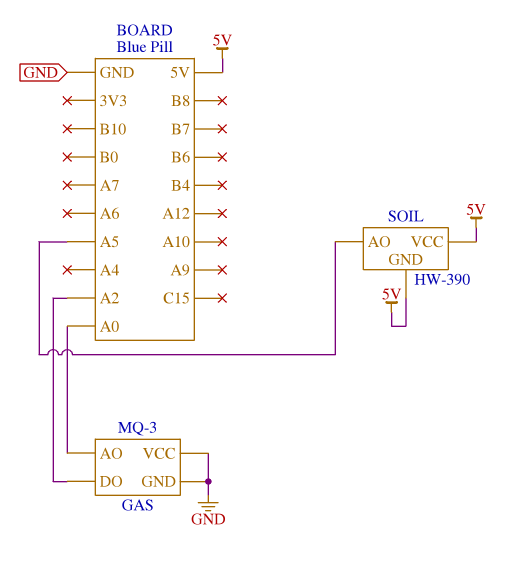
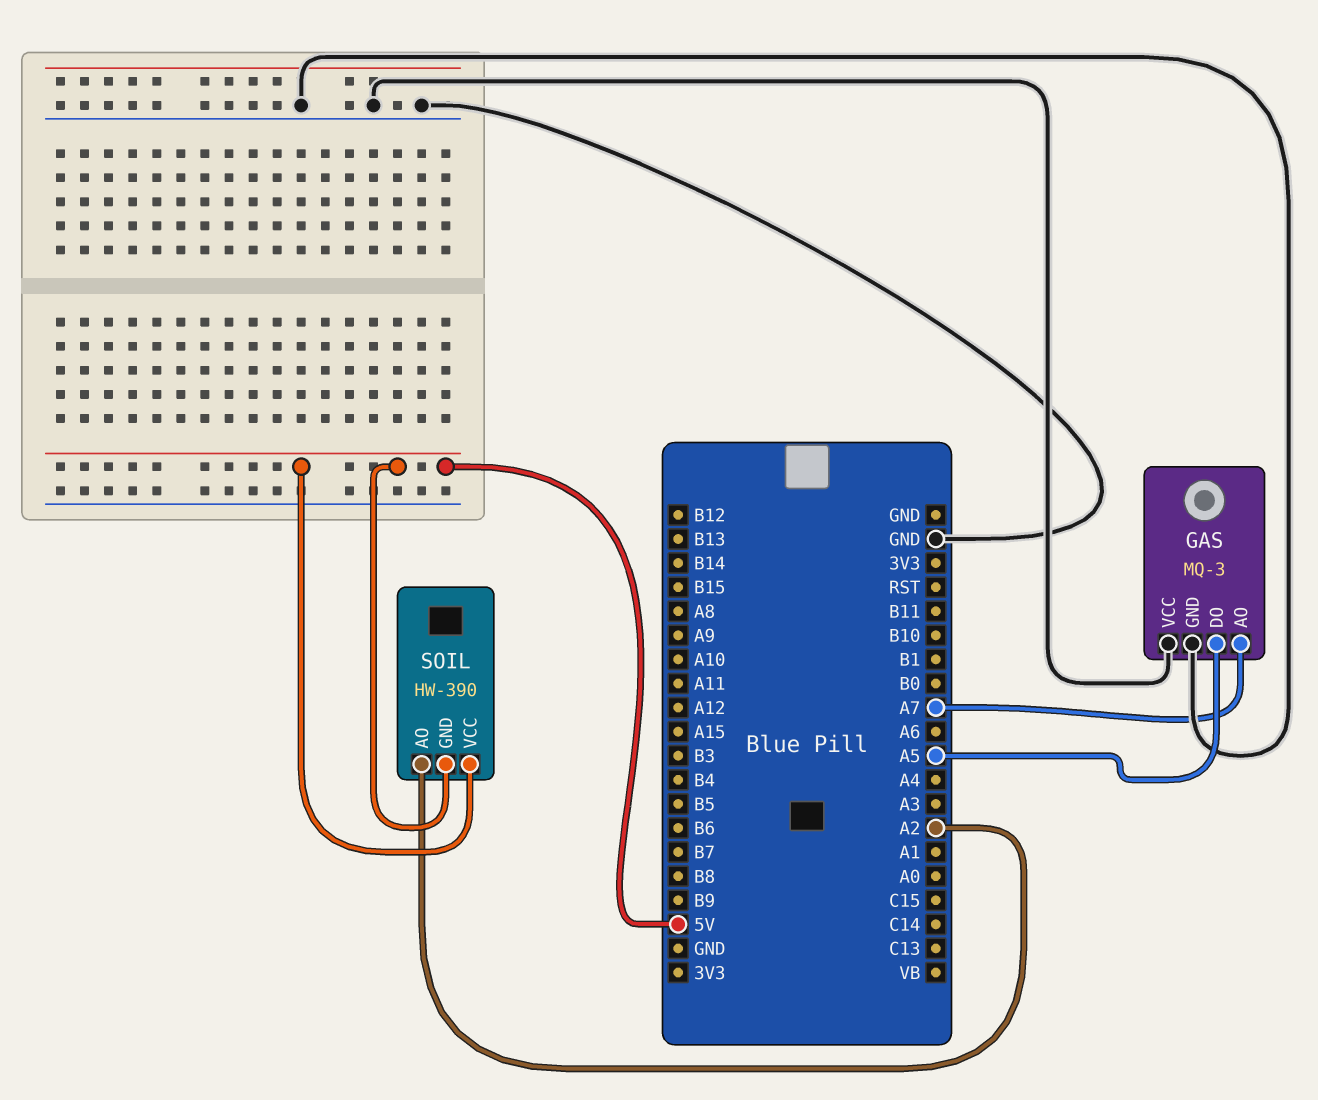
GAS pin AO: A0 -> A7
GAS pin DO: A2 -> A5
SOIL pin AO: A5 -> A2

